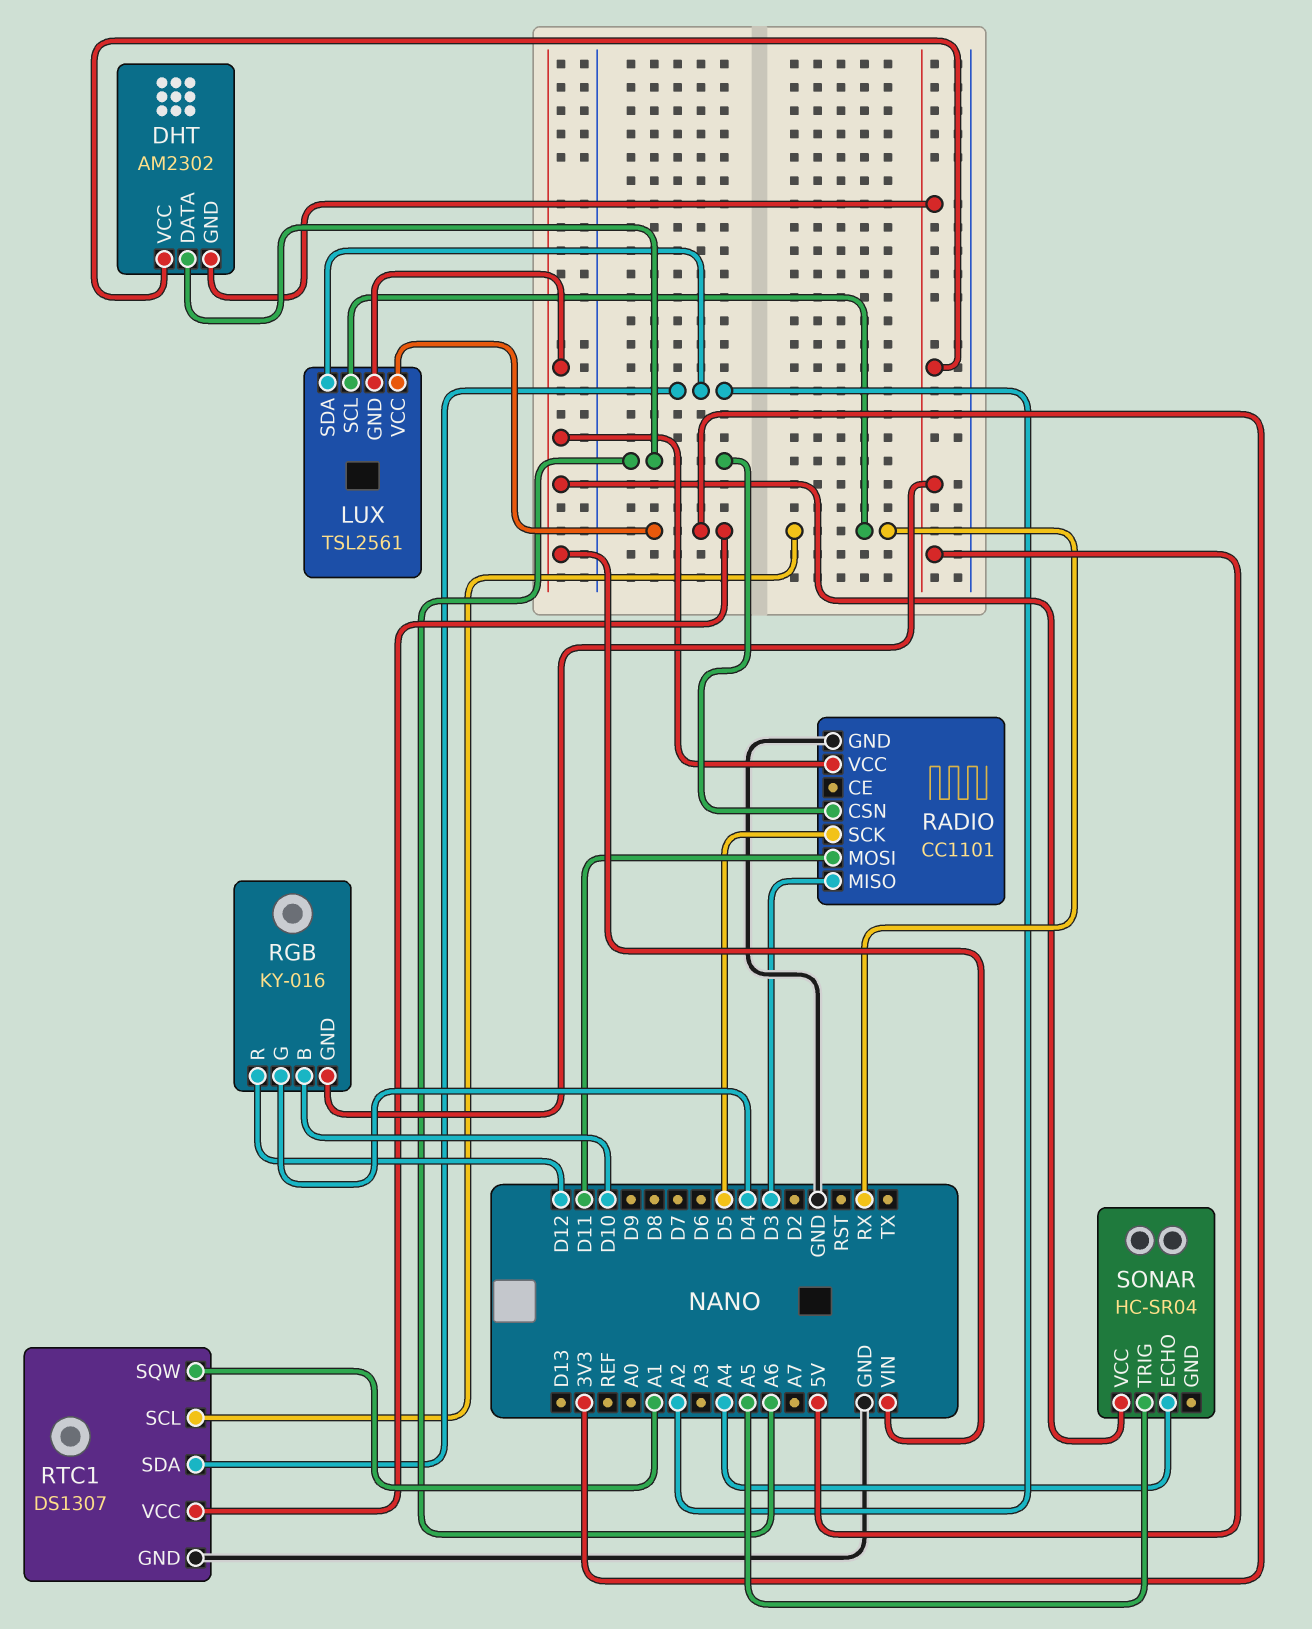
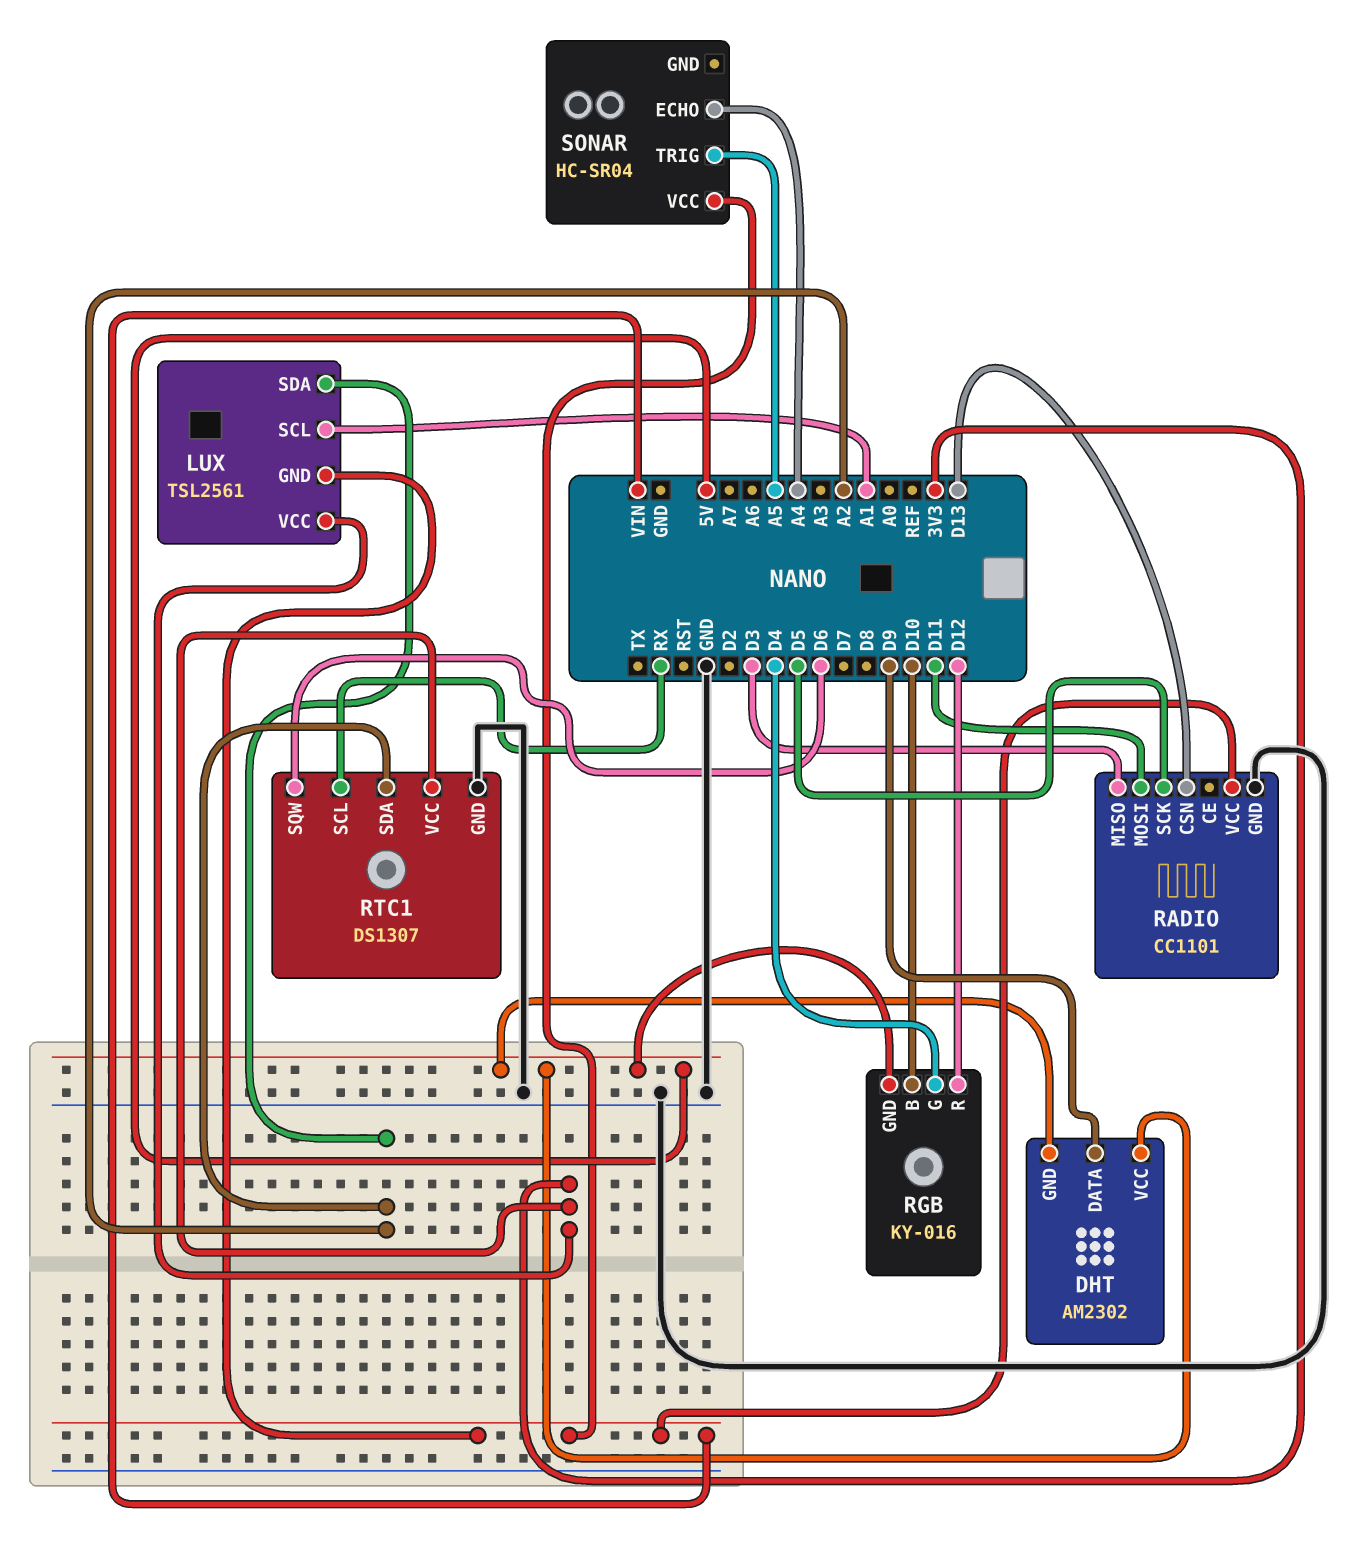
DHT pin DATA: A6 -> D9
LUX pin SCL: RX -> A1
RADIO pin CSN: A6 -> D13
RTC1 pin SQW: A1 -> D6

